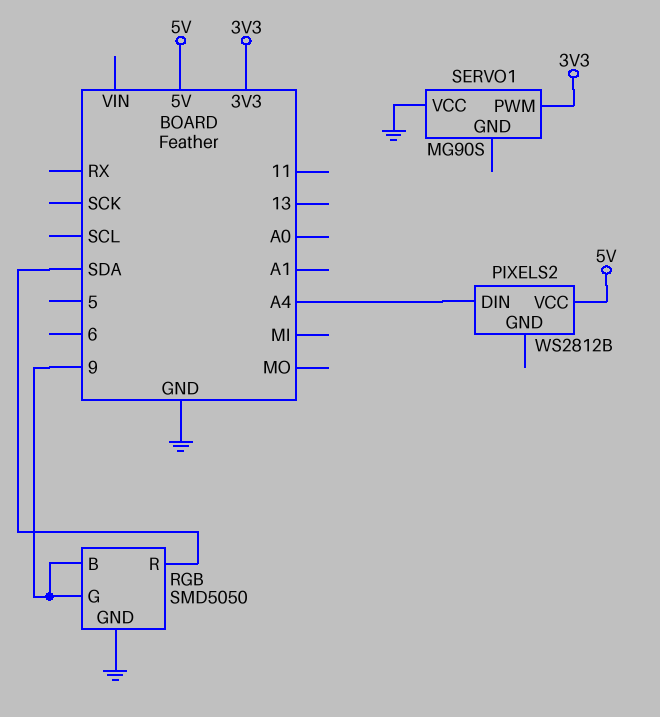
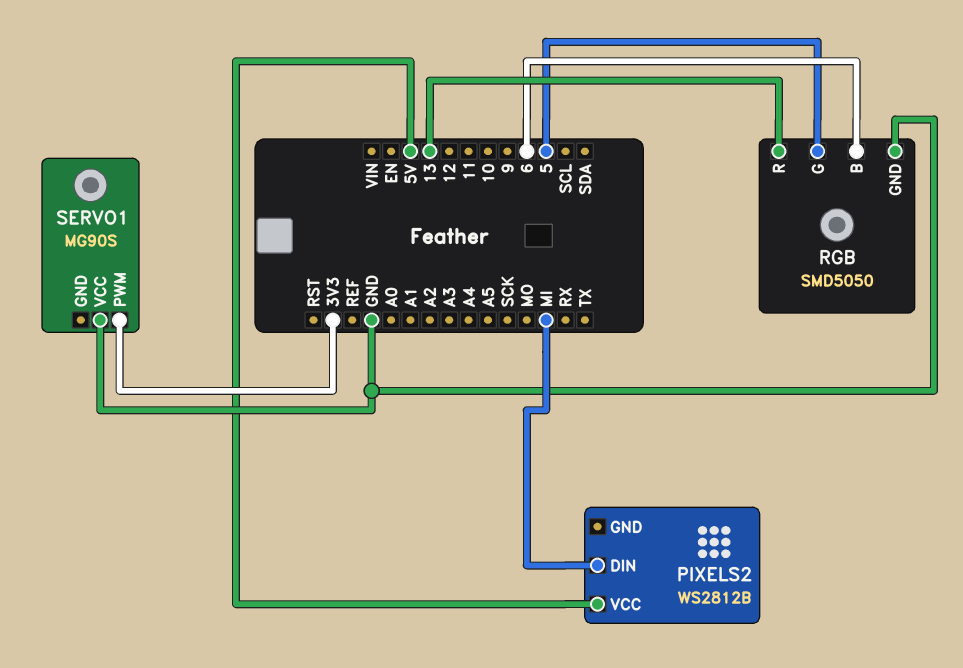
PIXELS2 pin DIN: A4 -> MI
RGB pin B: 9 -> 6
RGB pin G: 9 -> 5
RGB pin R: SDA -> 13

